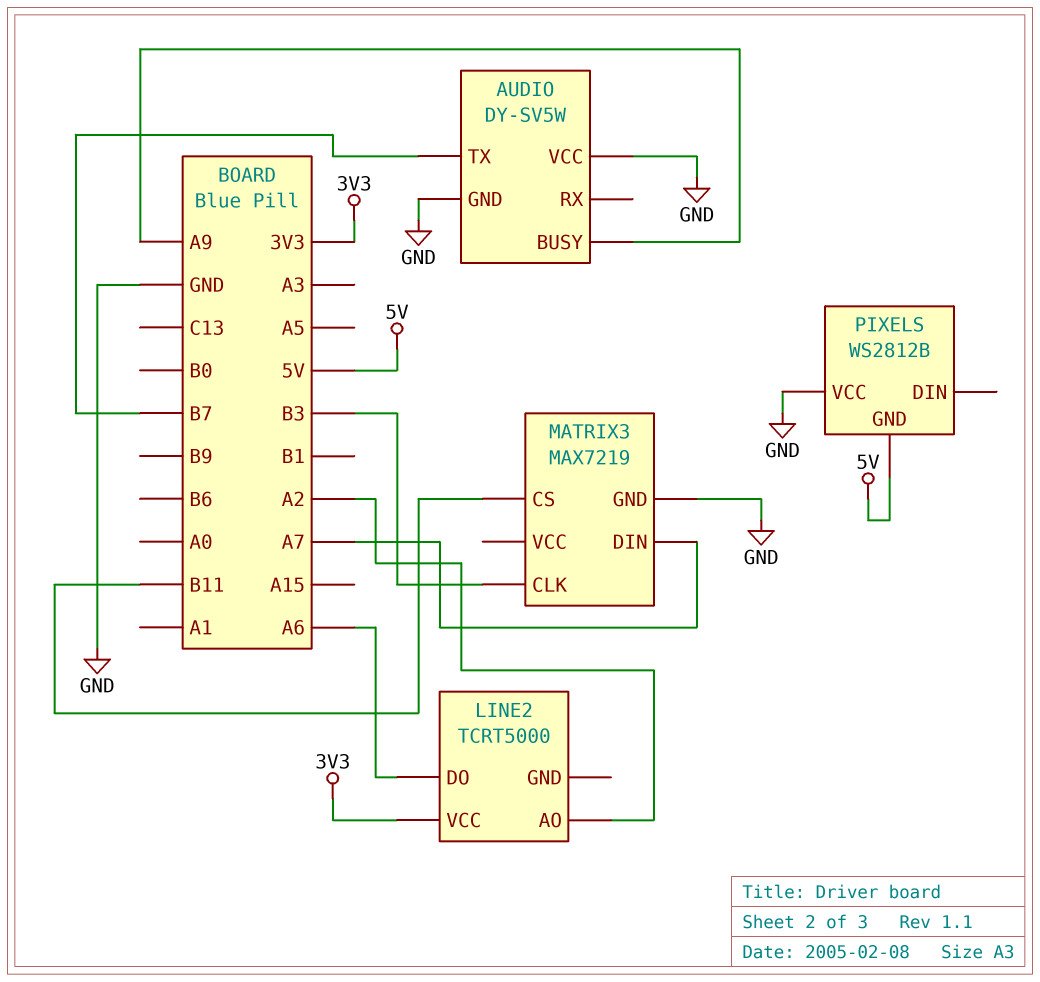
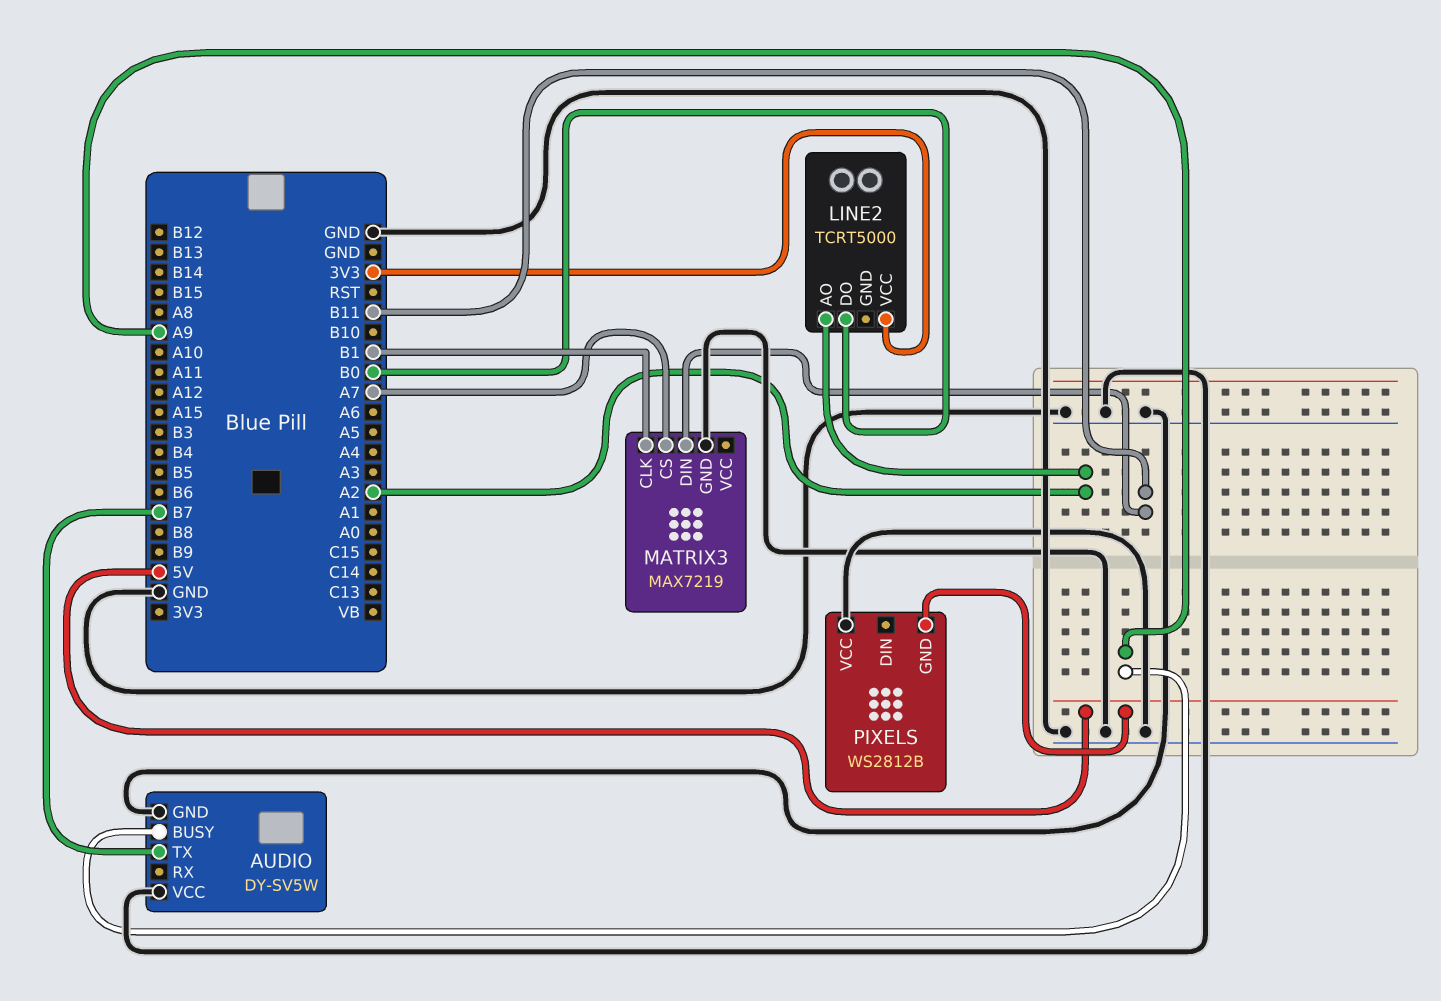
LINE2 pin DO: A6 -> B0
MATRIX3 pin CLK: B3 -> B1
MATRIX3 pin CS: B11 -> A7
MATRIX3 pin DIN: A7 -> B11

